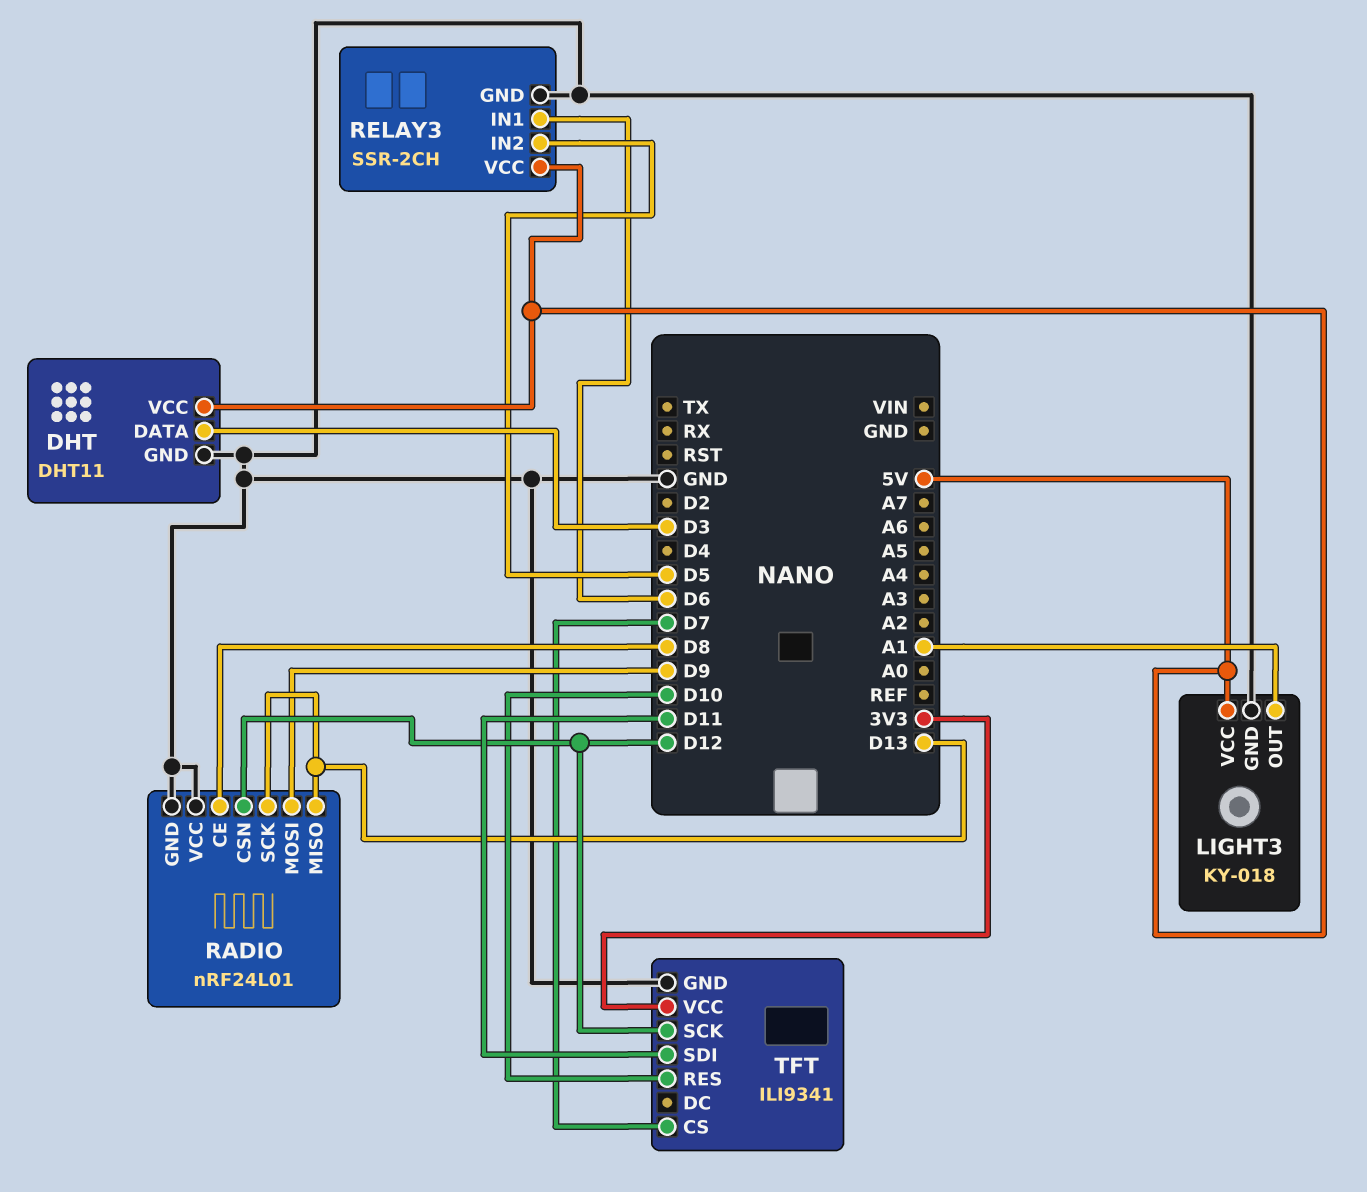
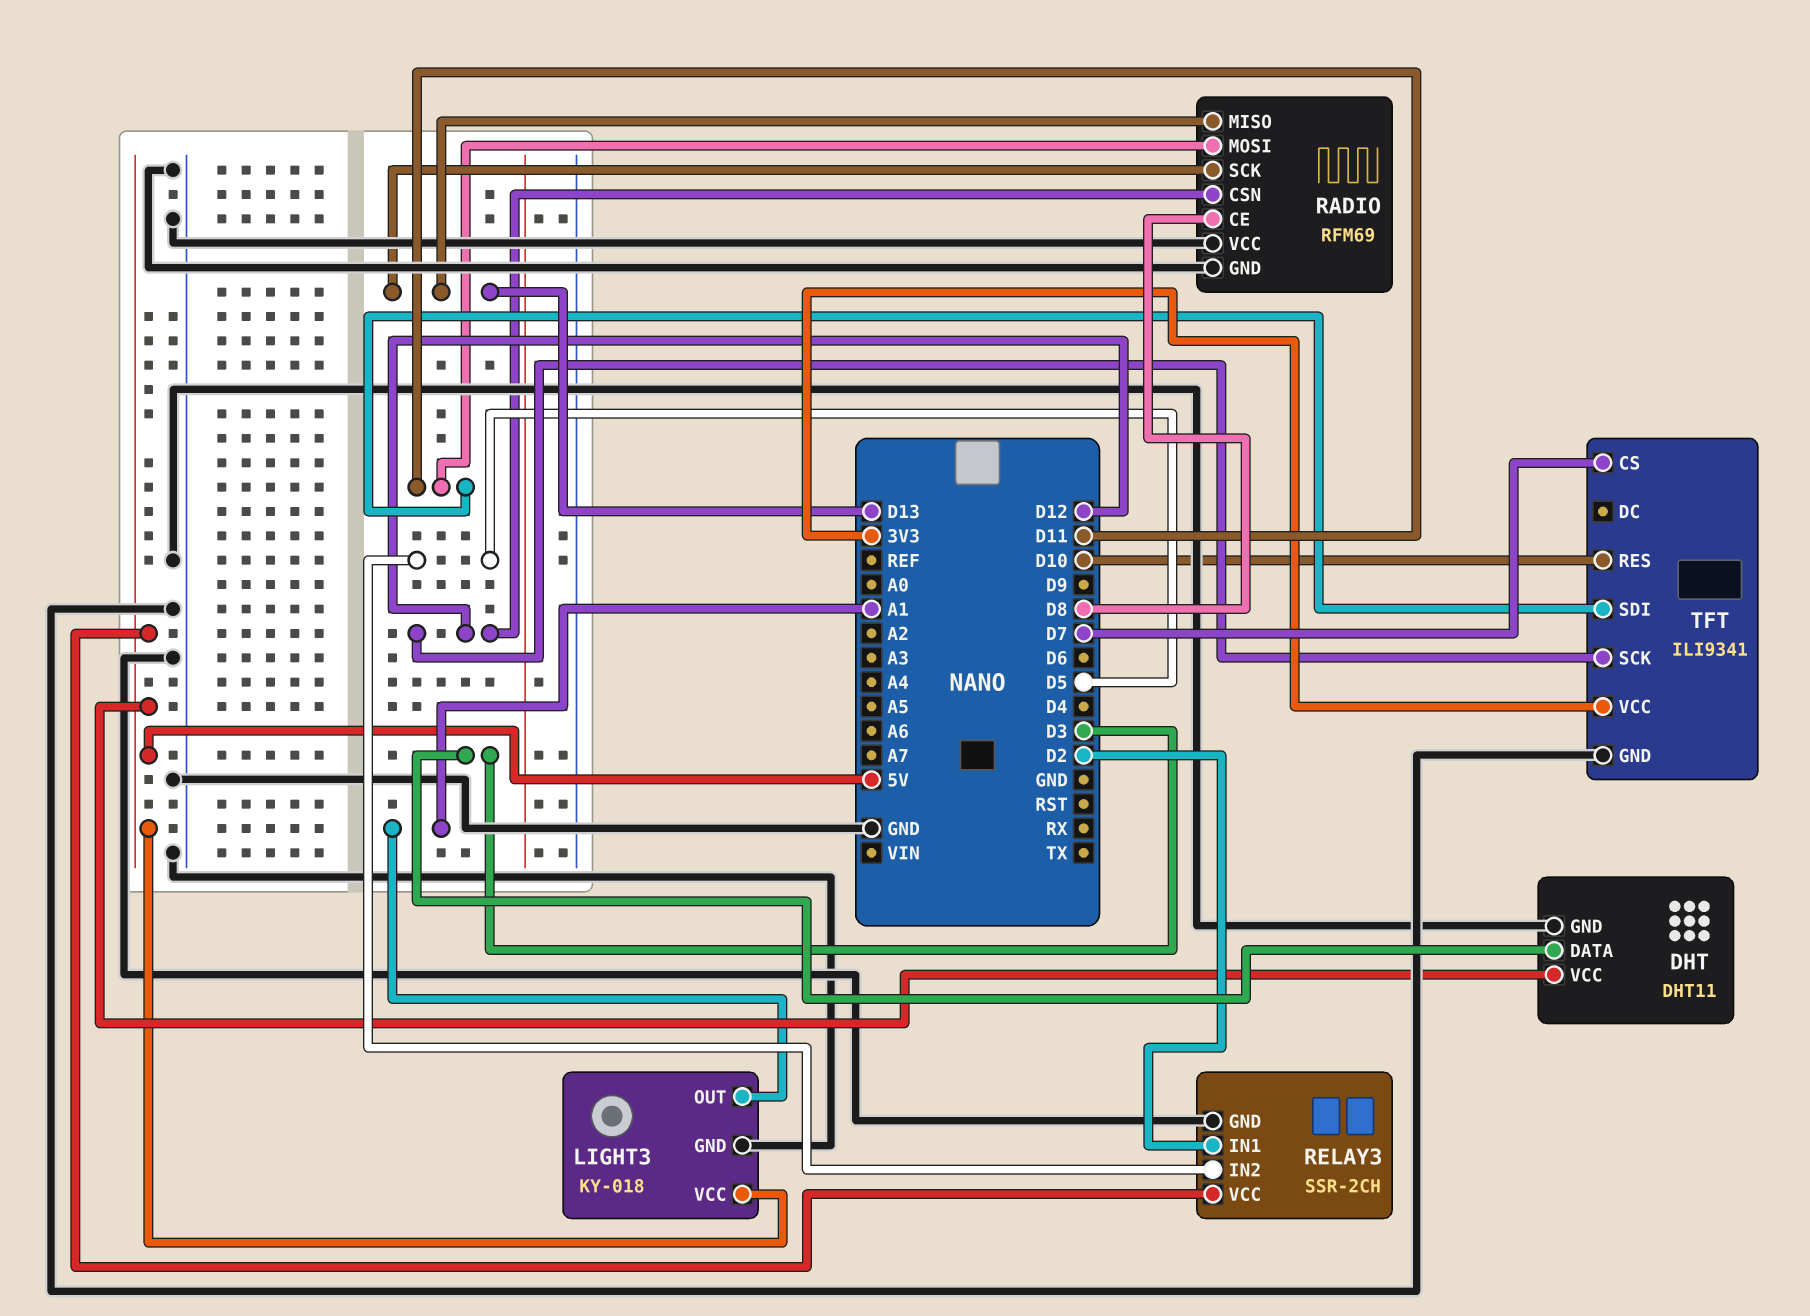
RADIO: nRF24L01 -> RFM69
RADIO pin MOSI: D9 -> D11
RELAY3 pin IN1: D6 -> D2

